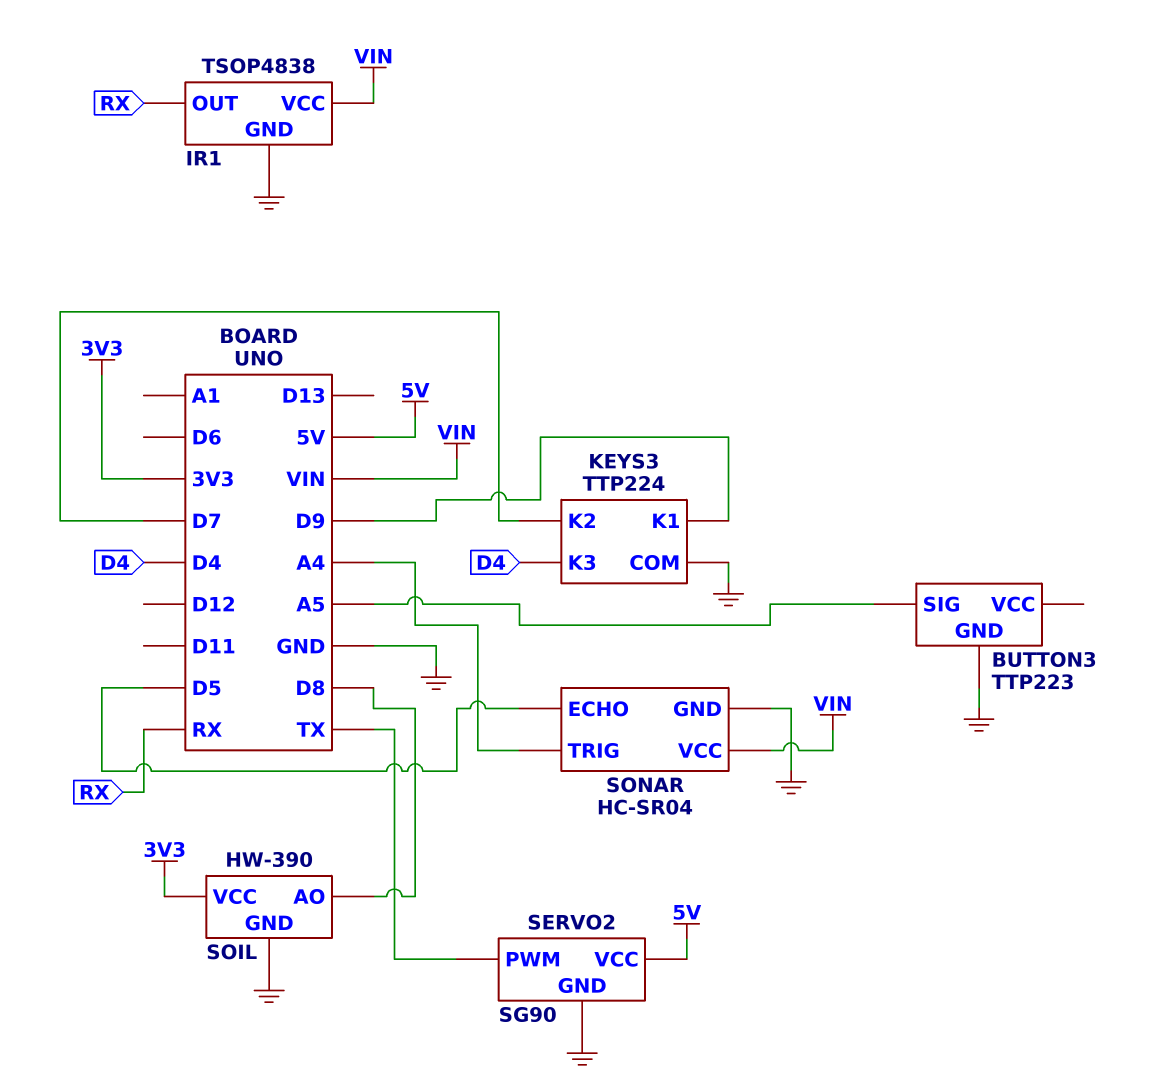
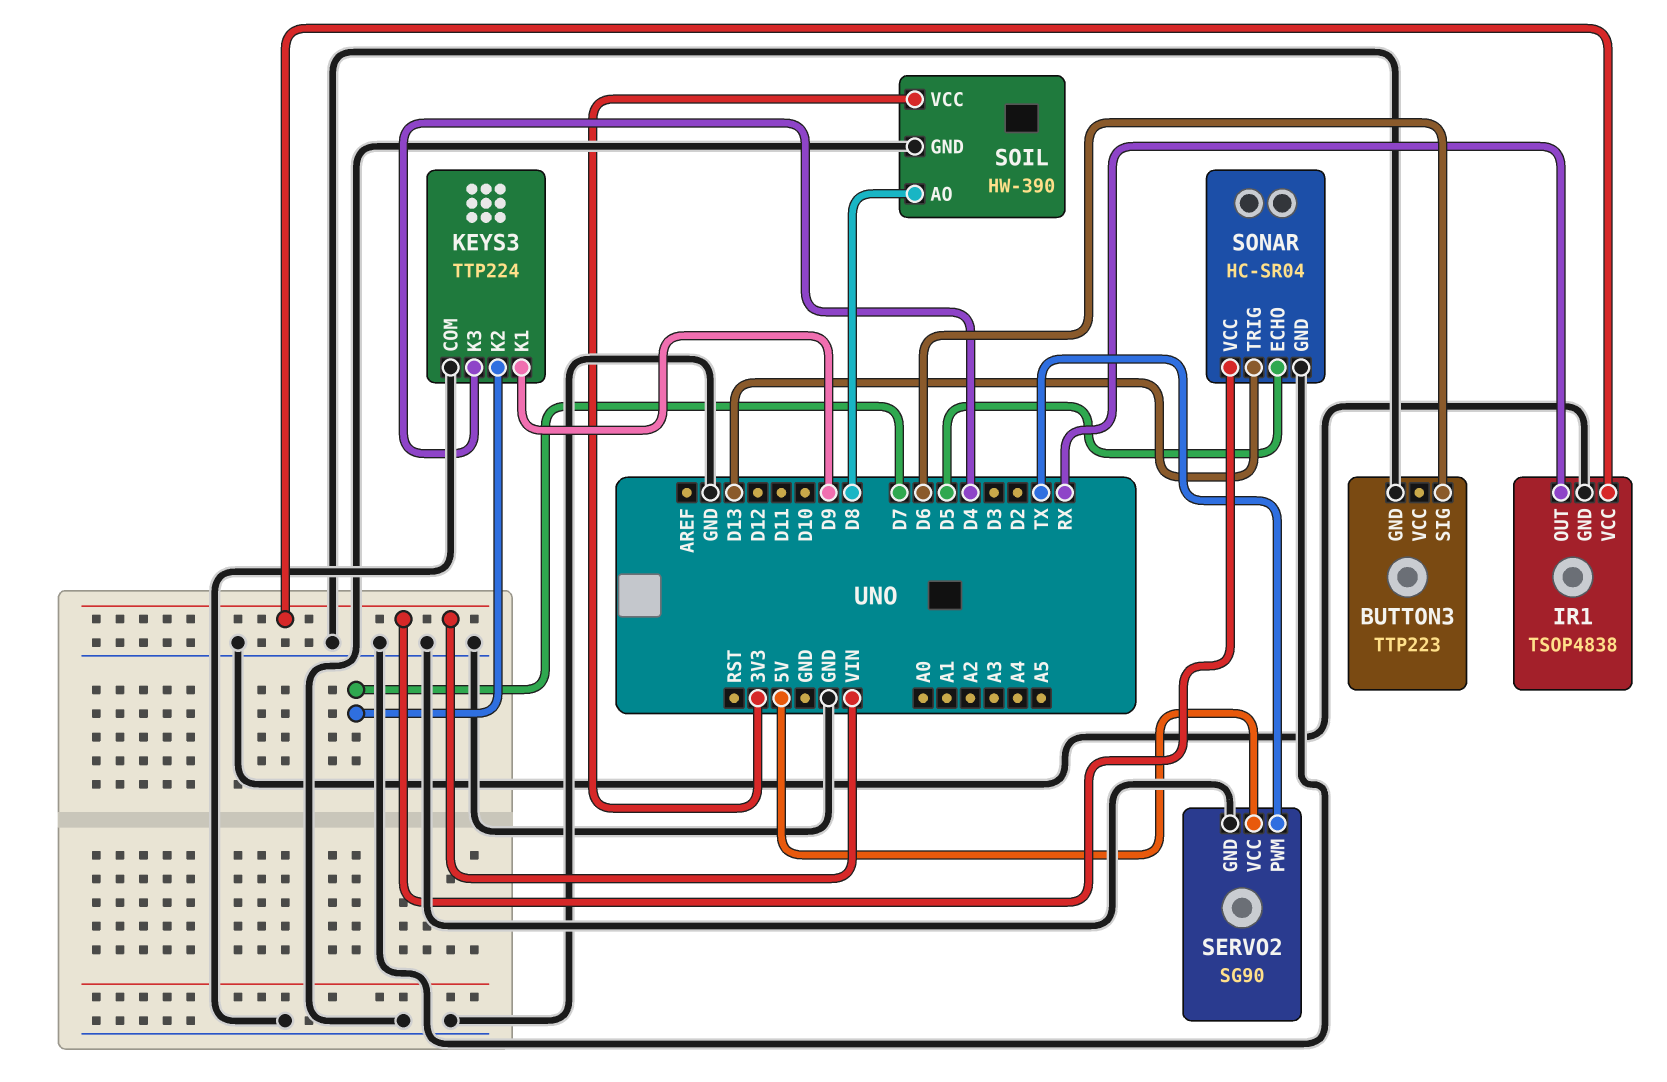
BUTTON3 pin SIG: A5 -> D6
SONAR pin TRIG: A4 -> D13

